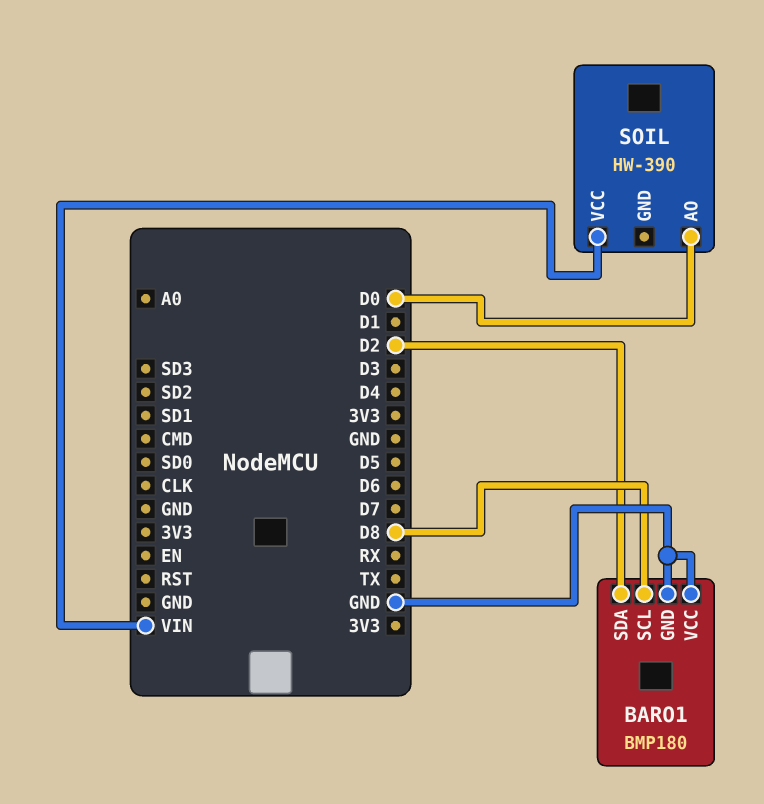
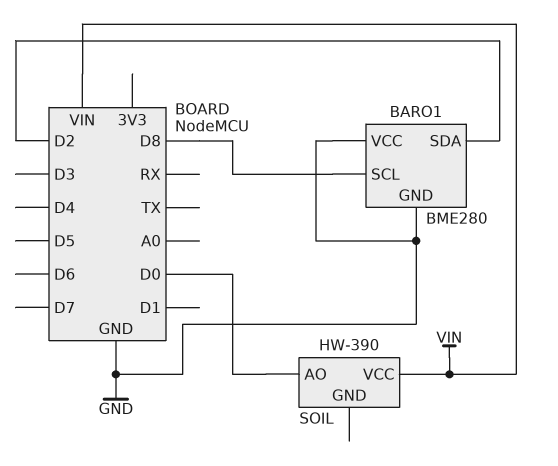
BARO1: BMP180 -> BME280

